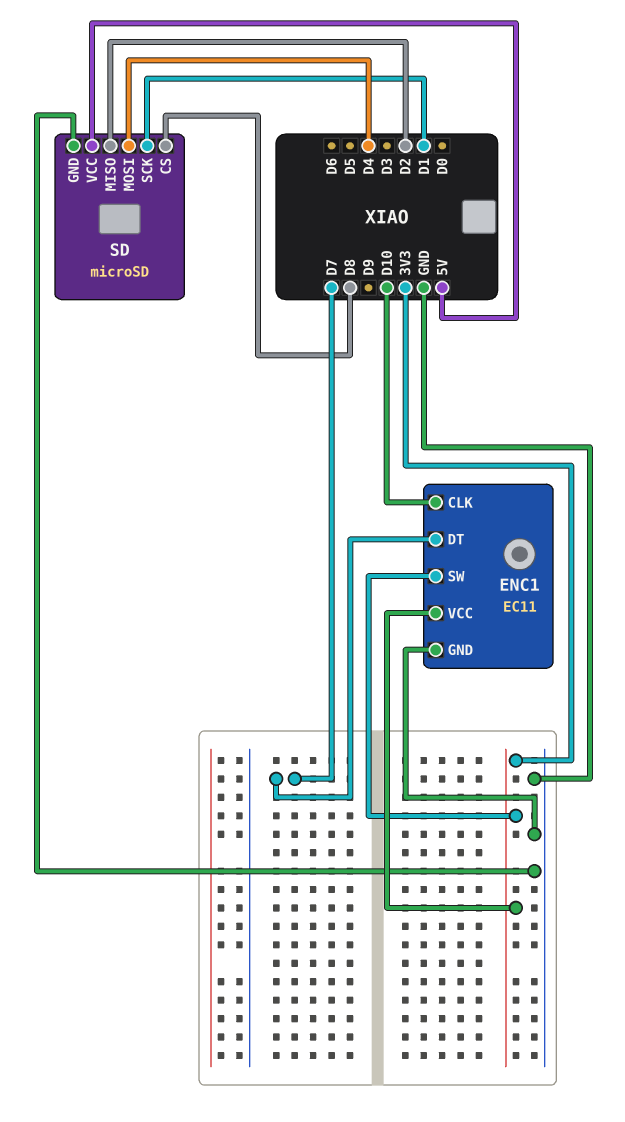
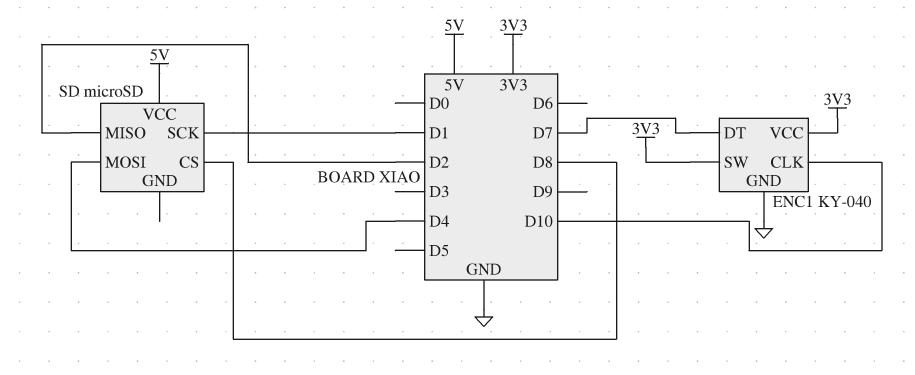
ENC1: EC11 -> KY-040
SD pin GND: GND -> none

